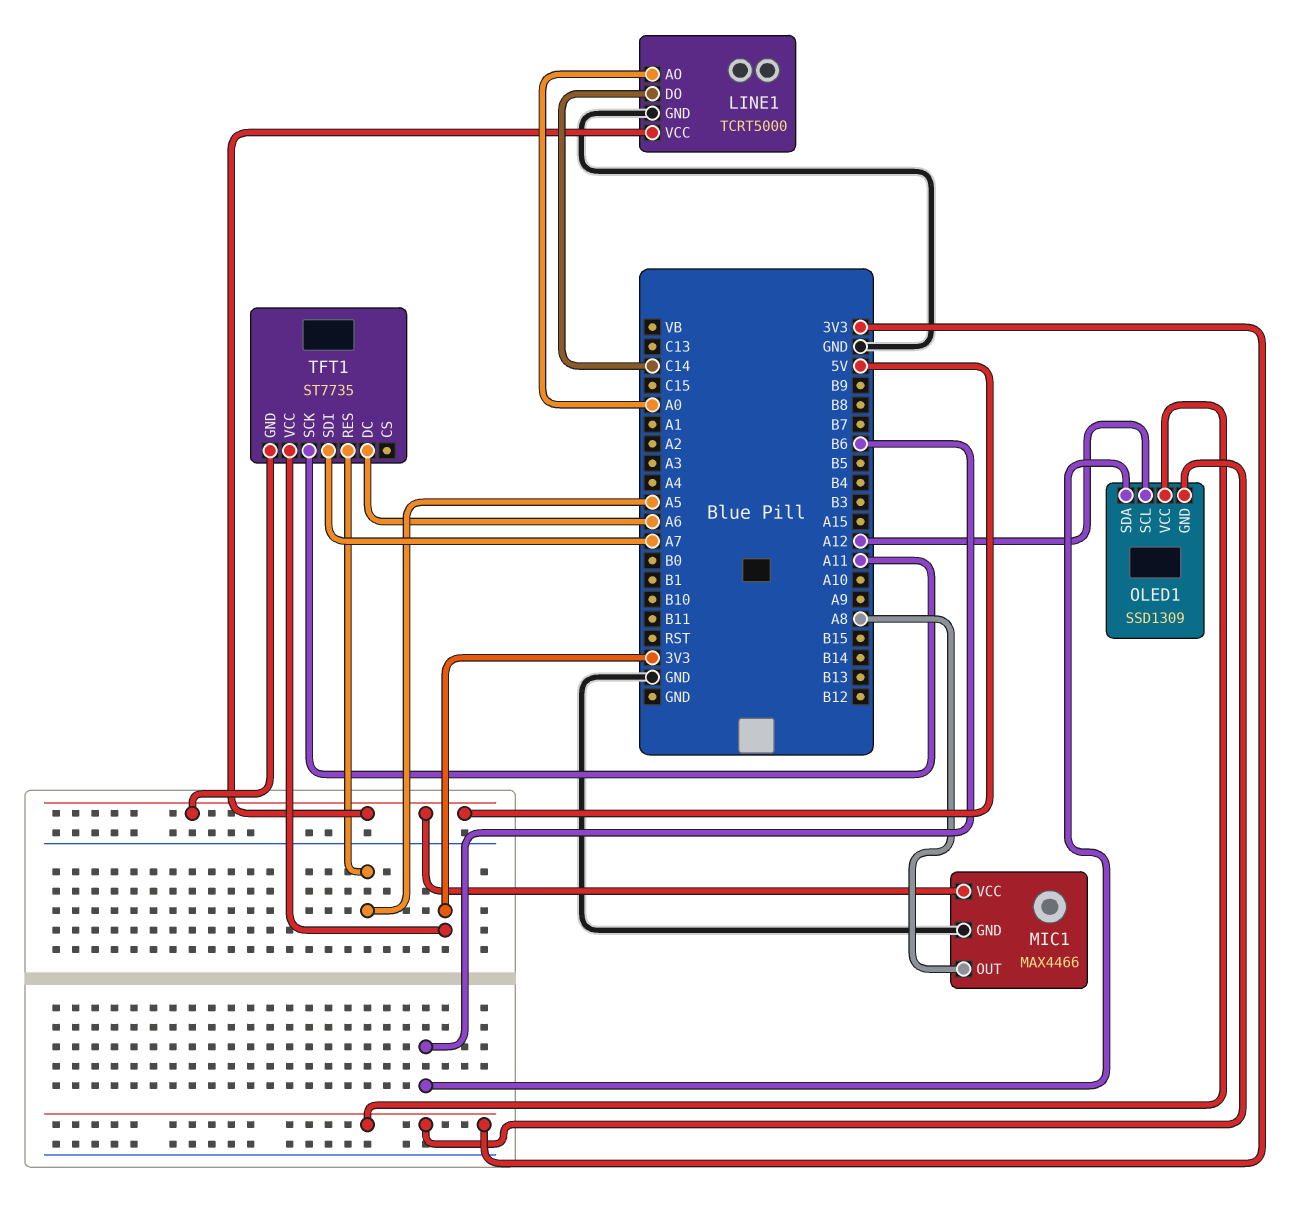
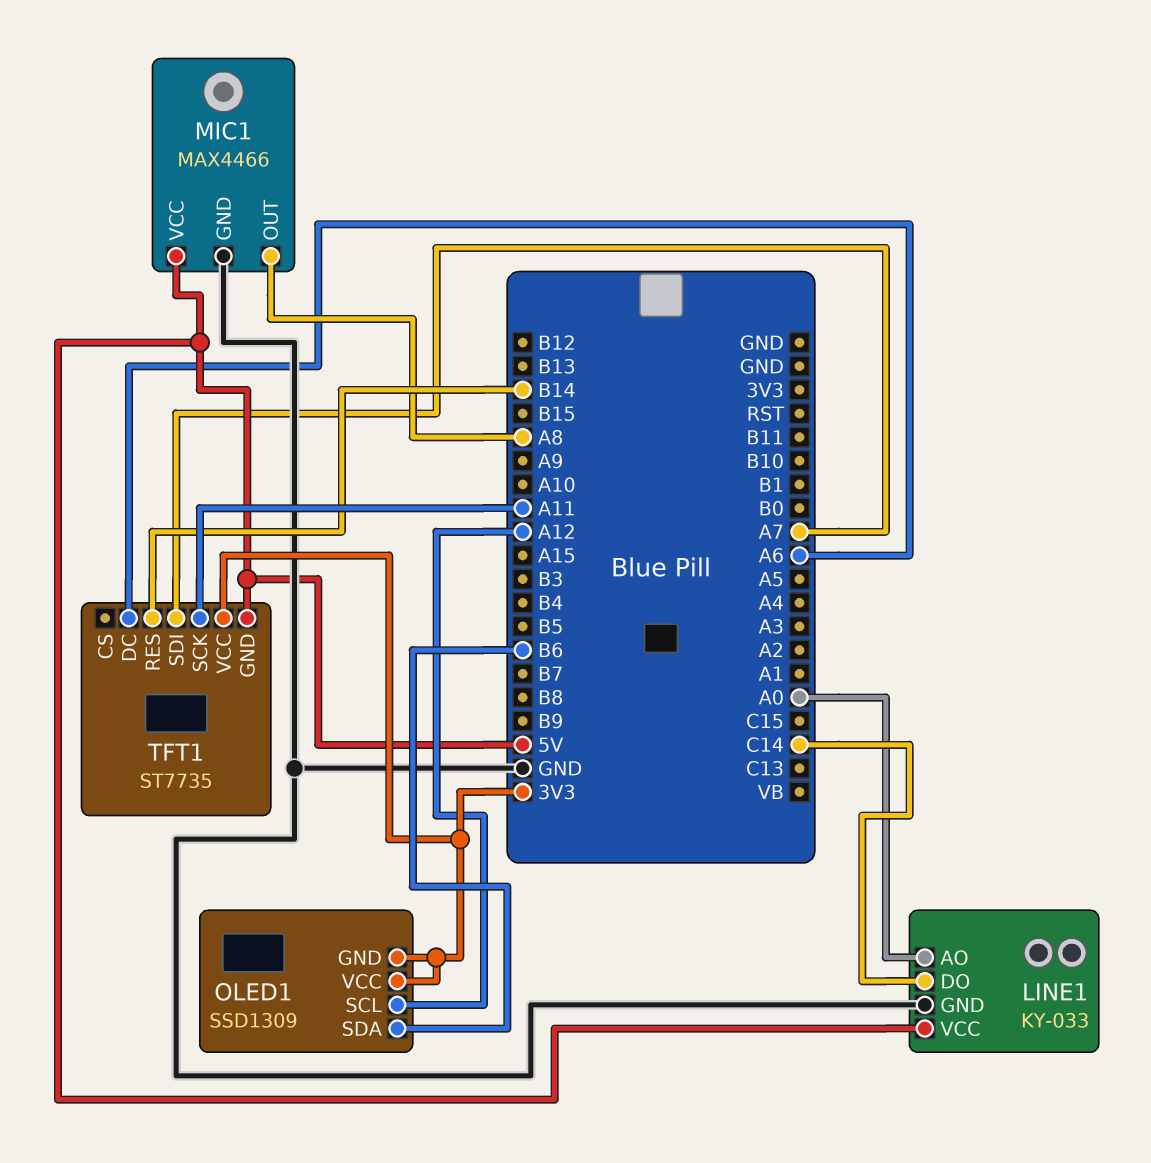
LINE1: TCRT5000 -> KY-033
TFT1 pin RES: A5 -> B14

